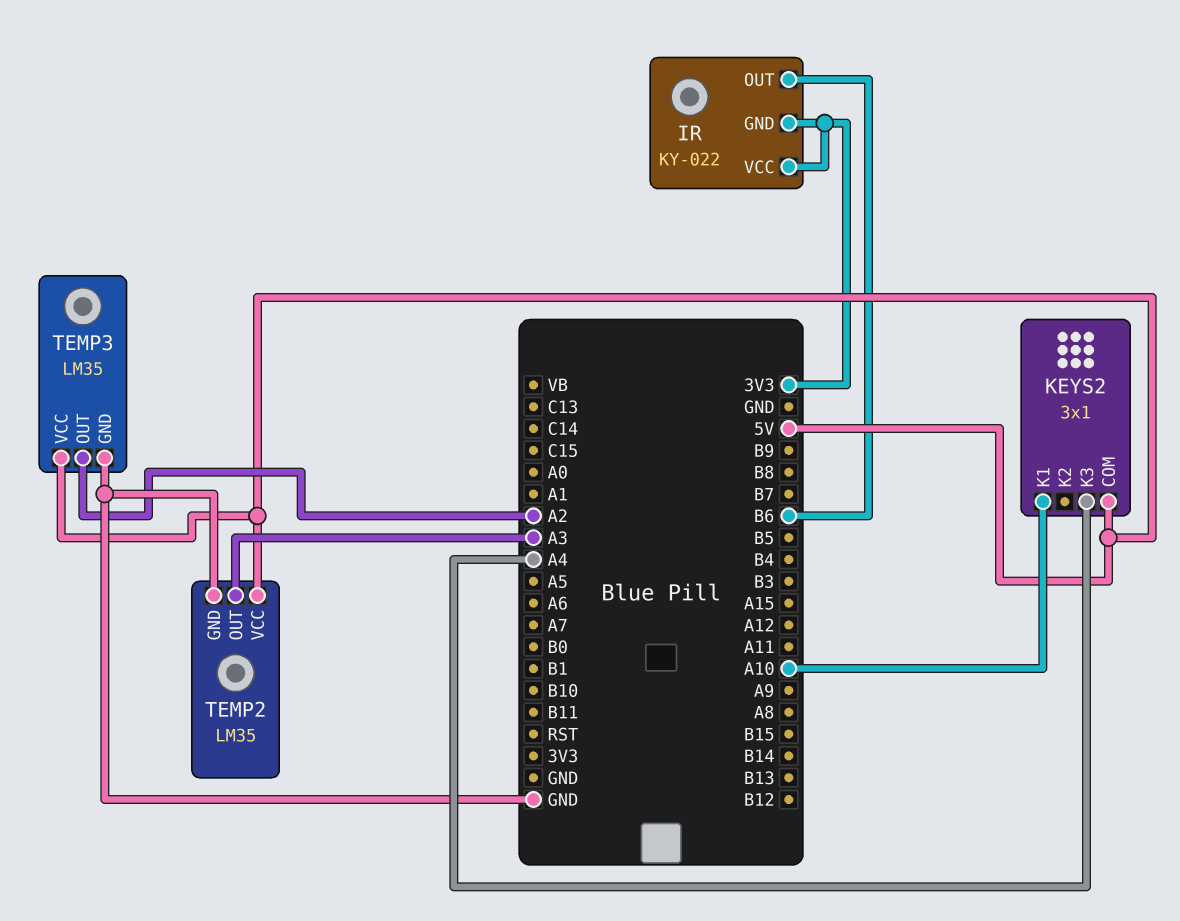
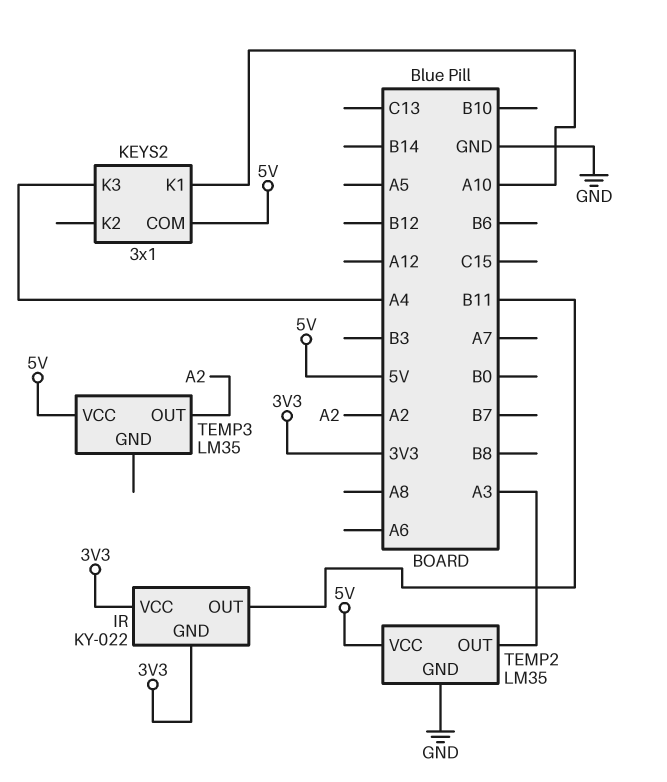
IR pin OUT: B6 -> B11
TEMP3 pin GND: GND -> none

